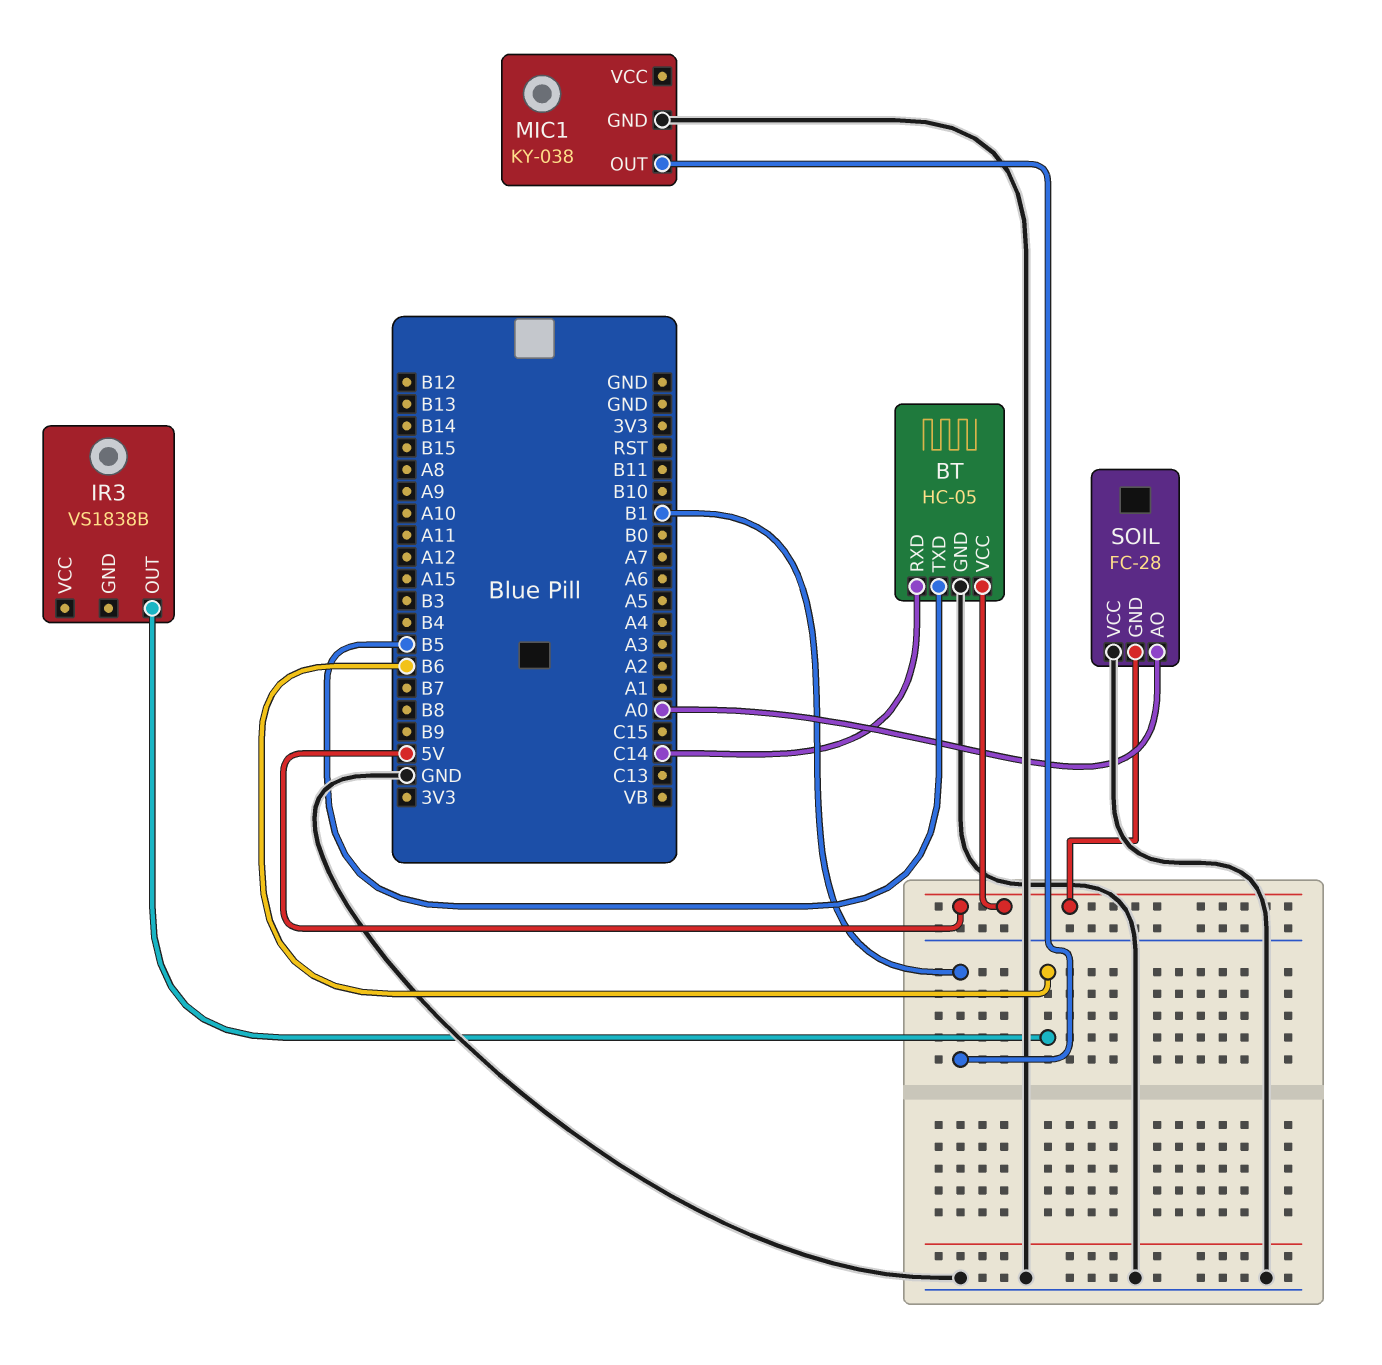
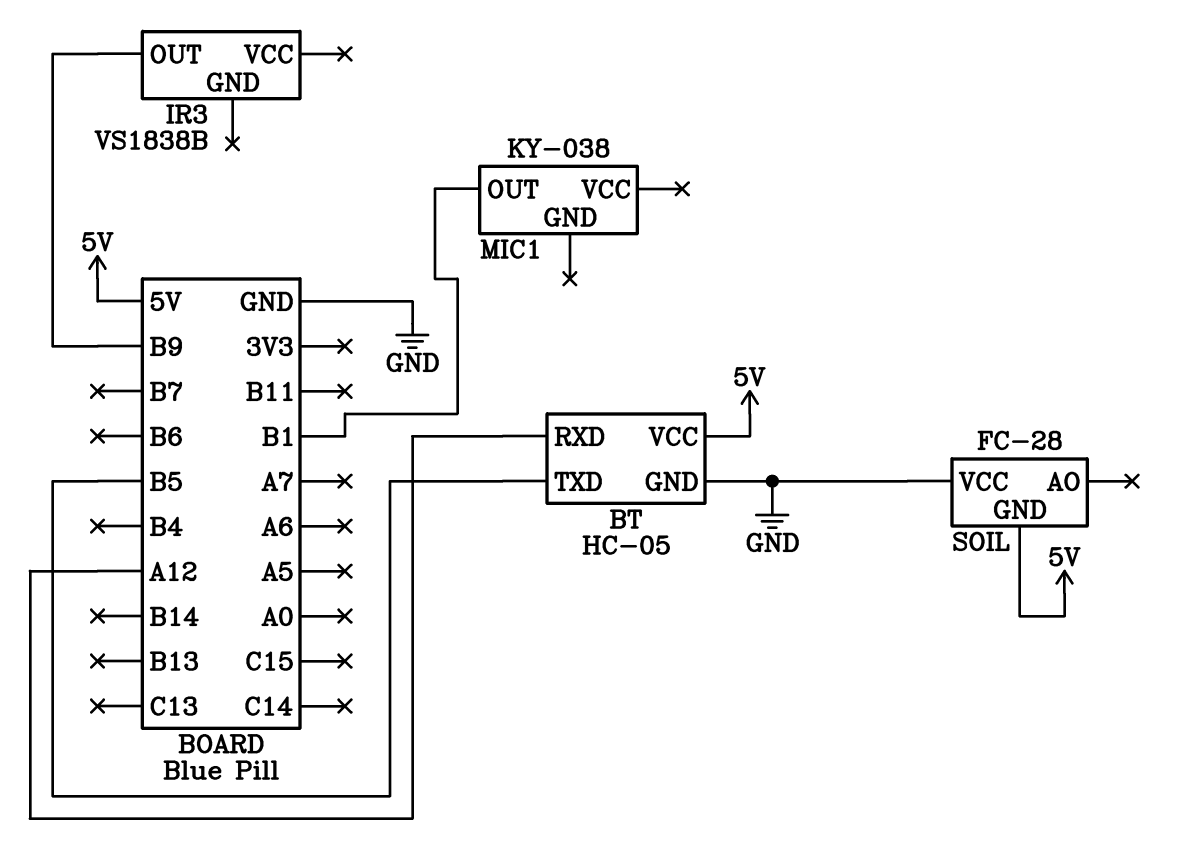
BT pin RXD: C14 -> A12
IR3 pin OUT: B6 -> B9
MIC1 pin GND: GND -> none
SOIL pin AO: A0 -> none

